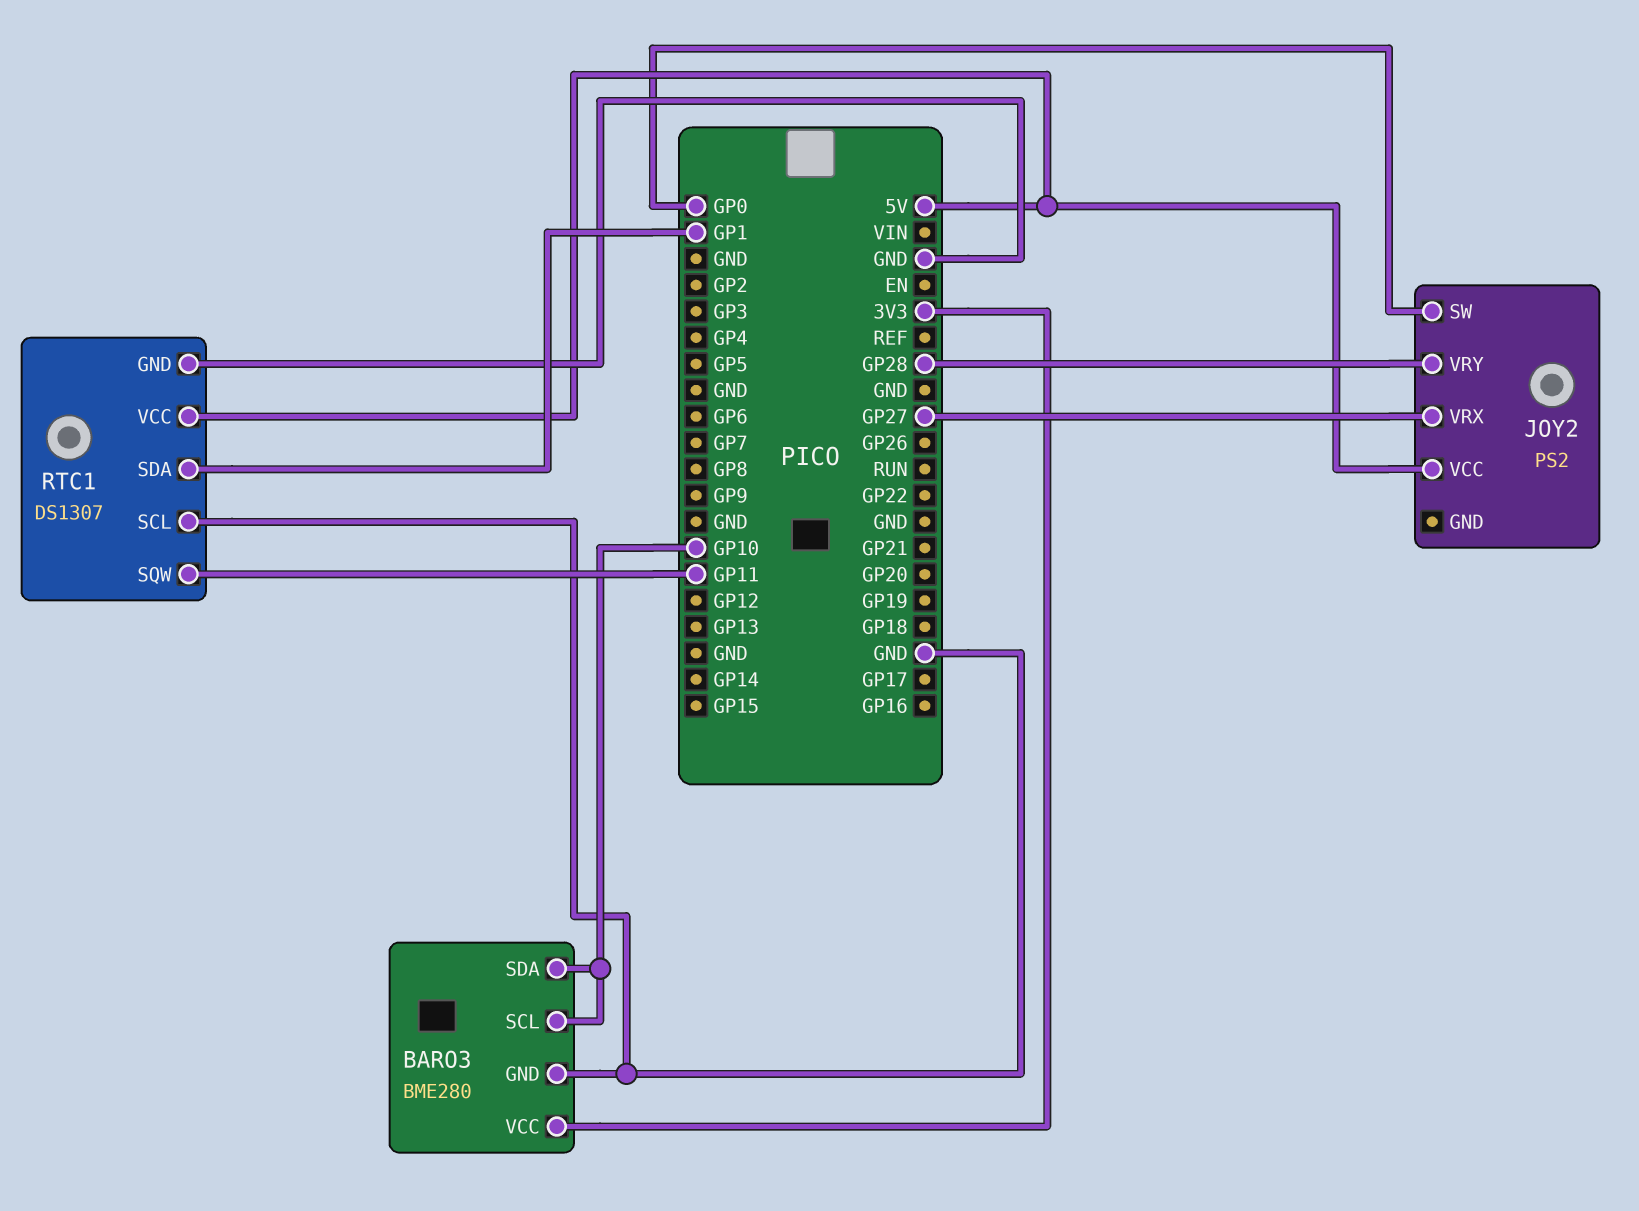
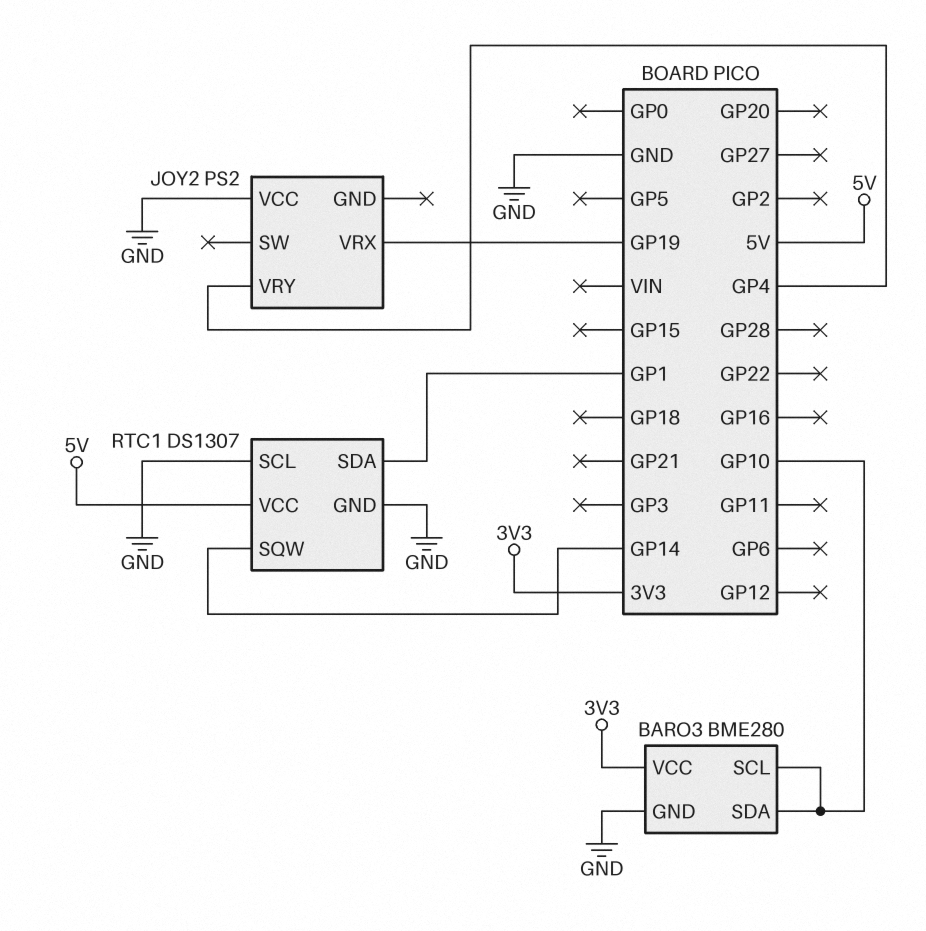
JOY2 pin SW: GP0 -> none
JOY2 pin VCC: 5V -> GND
JOY2 pin VRX: GP27 -> GP19
JOY2 pin VRY: GP28 -> GP4
RTC1 pin SQW: GP11 -> GP14

